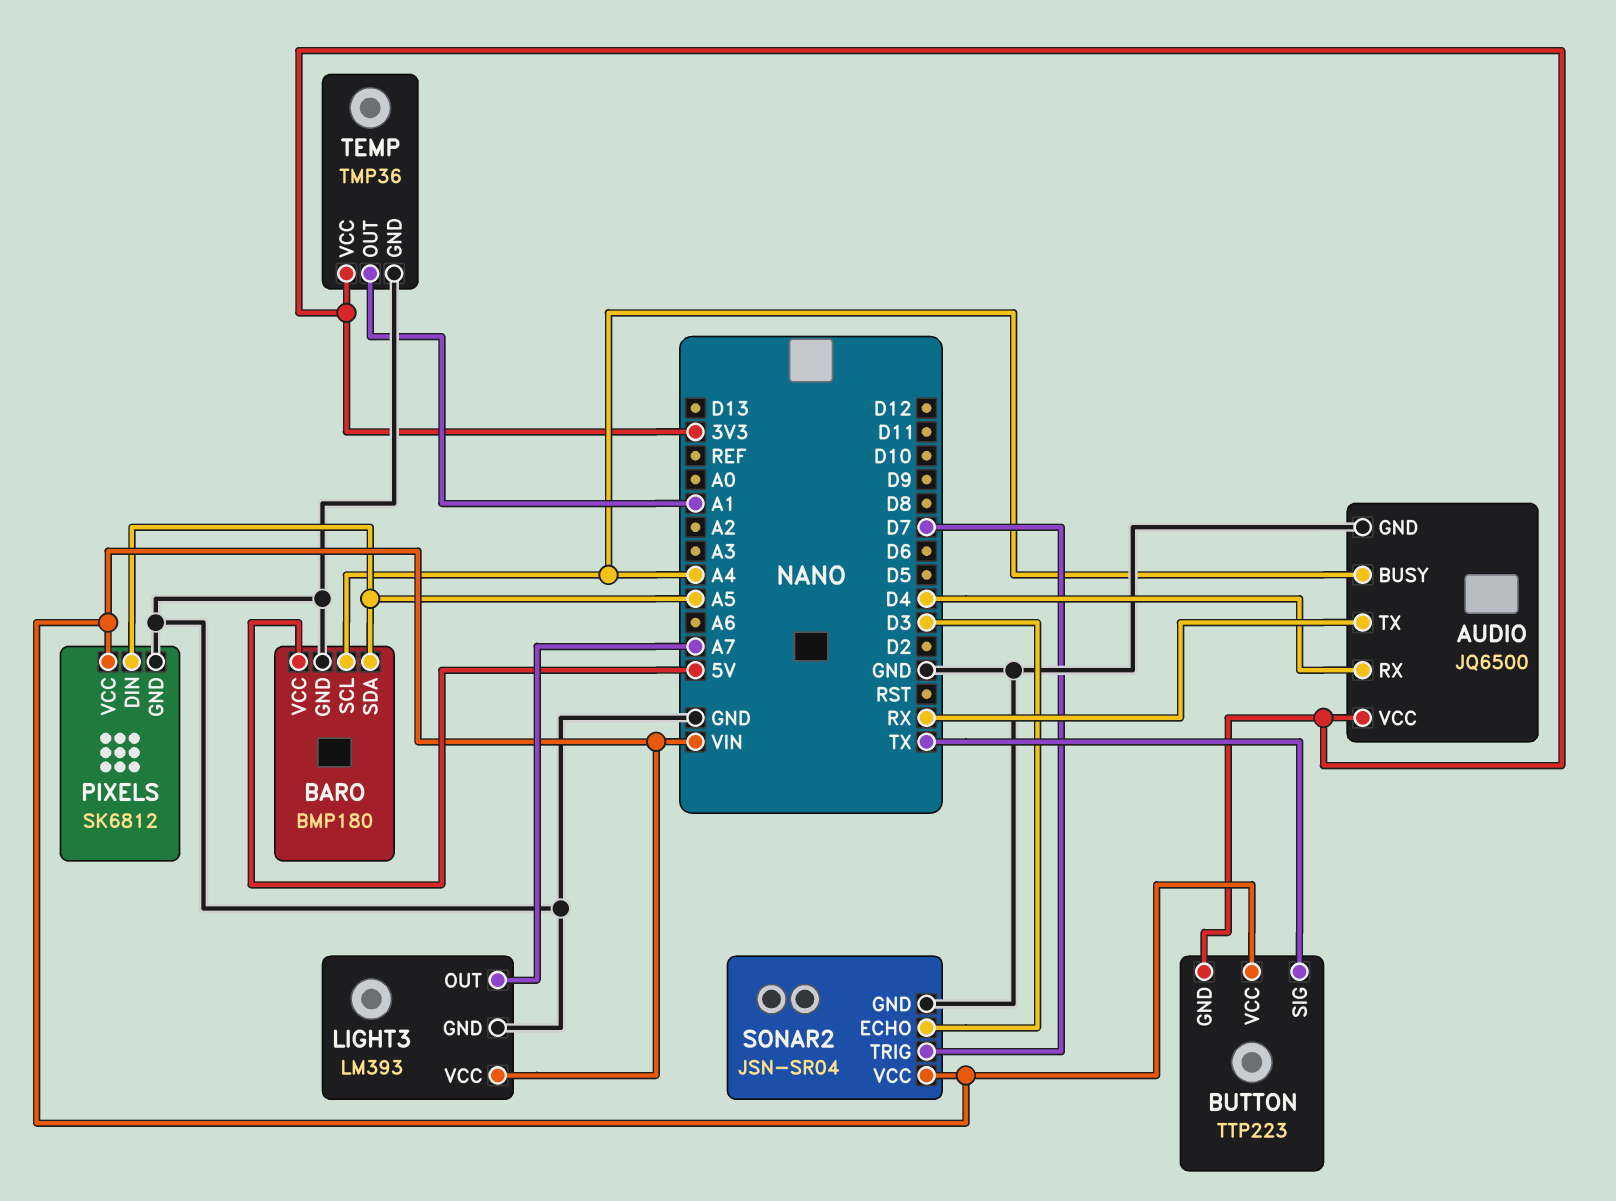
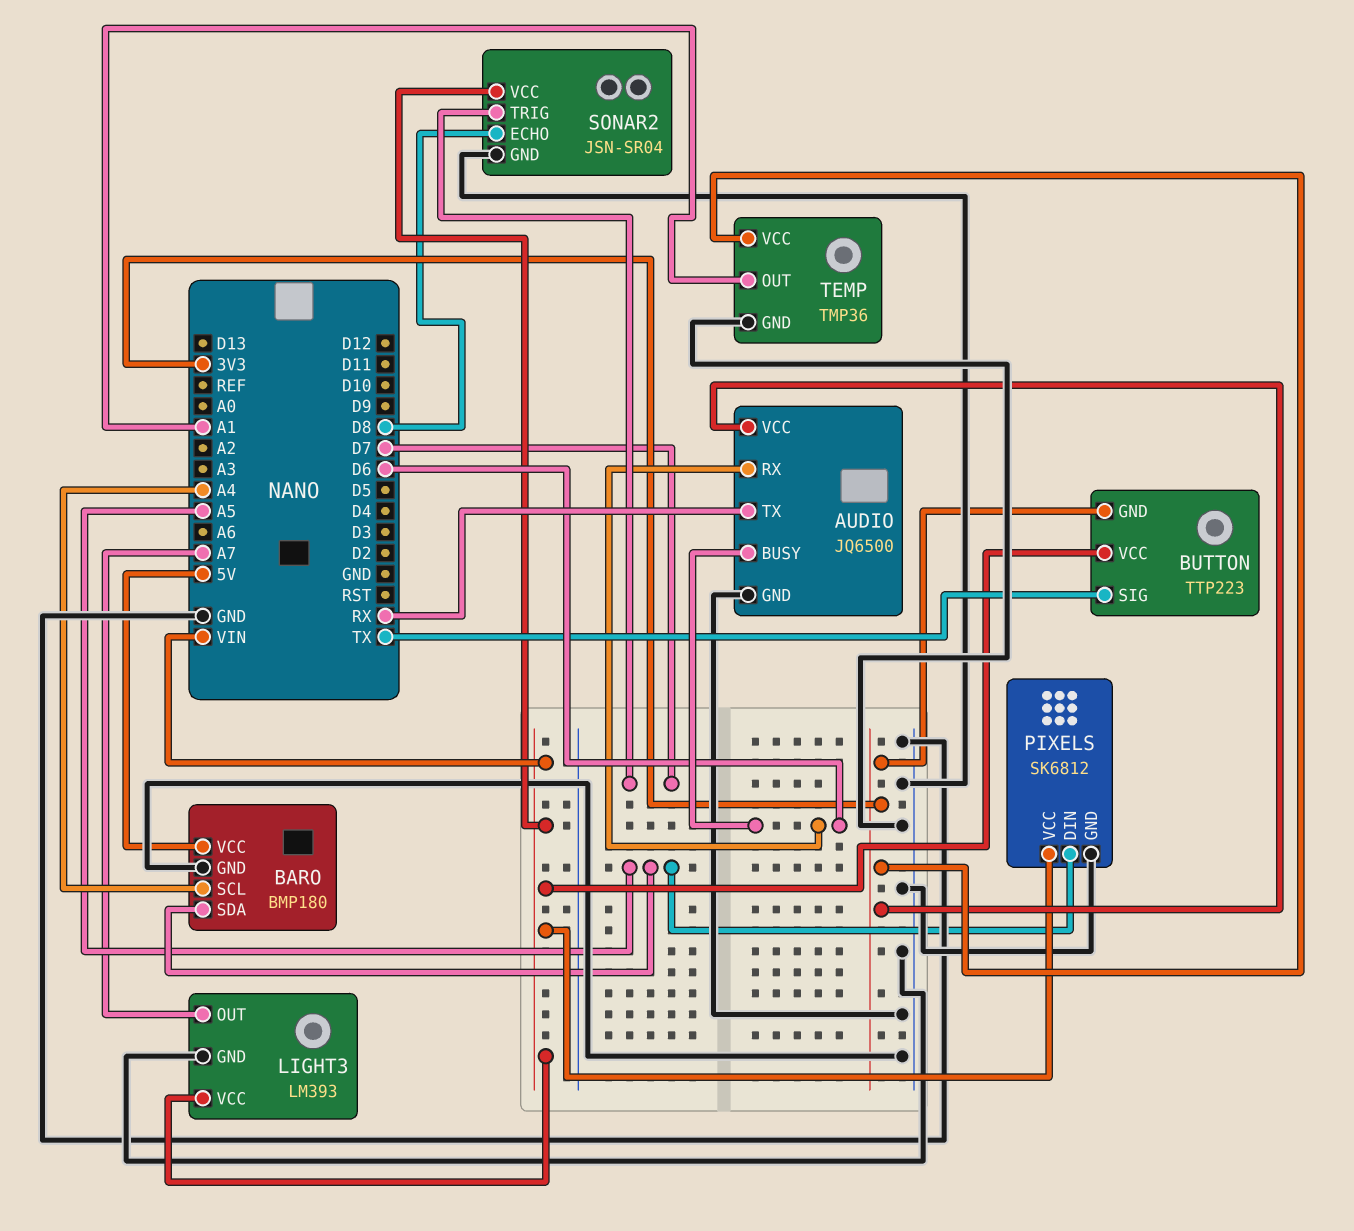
AUDIO pin BUSY: A4 -> D6
AUDIO pin RX: D4 -> D6
SONAR2 pin ECHO: D3 -> D8

